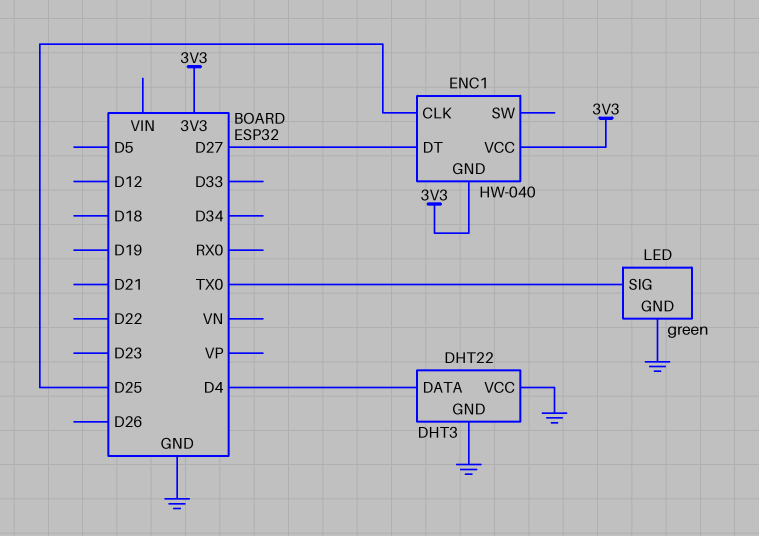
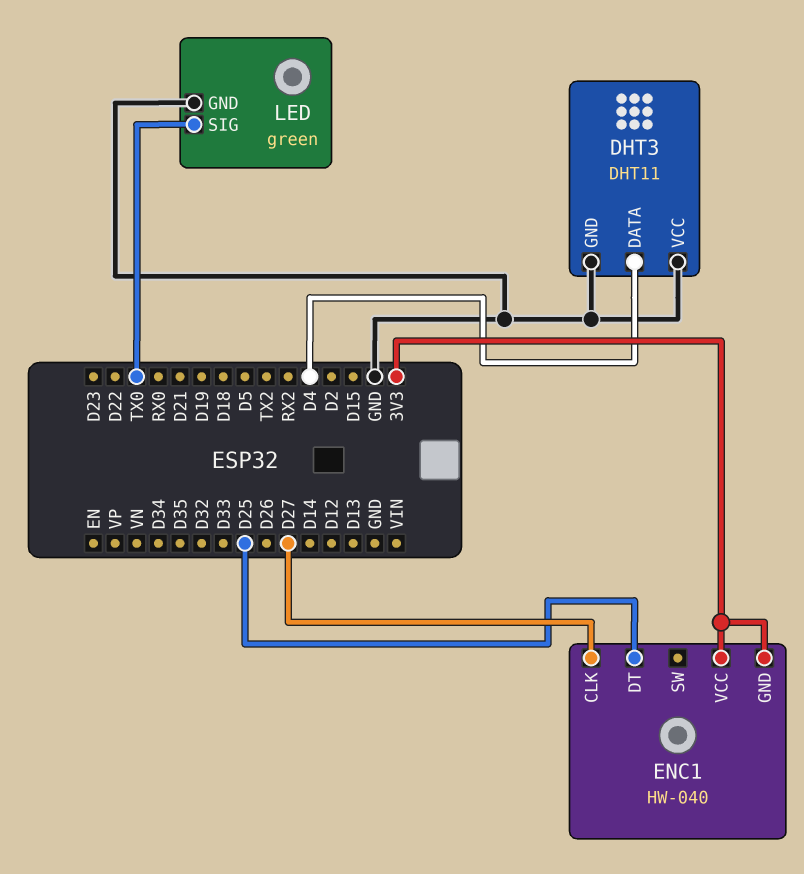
DHT3: DHT22 -> DHT11
ENC1 pin CLK: D25 -> D27
ENC1 pin DT: D27 -> D25

